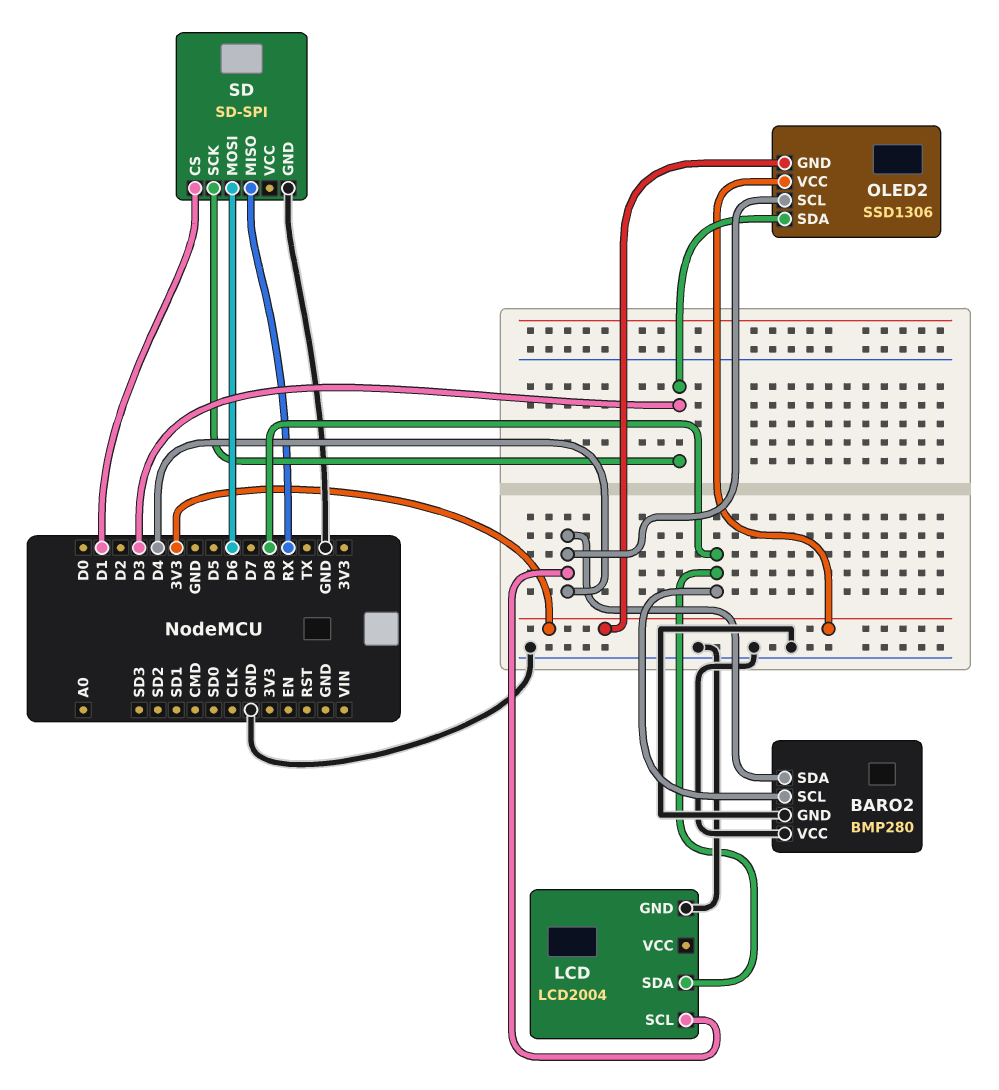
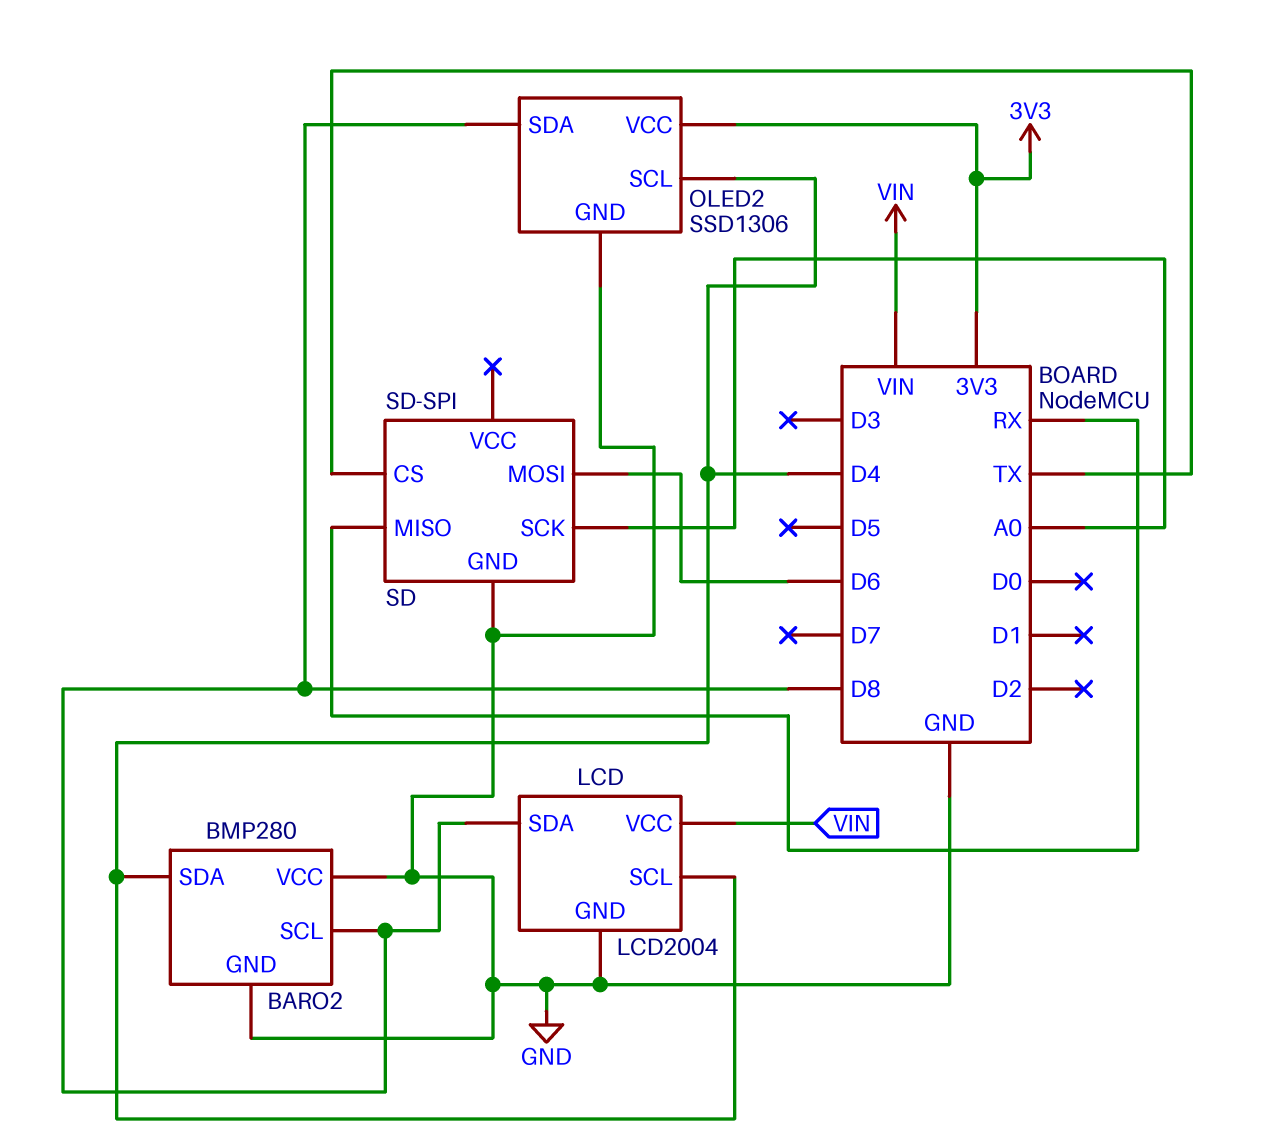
LCD pin VCC: none -> VIN
OLED2 pin GND: 3V3 -> GND
OLED2 pin SDA: D3 -> D8
SD pin CS: D1 -> TX
SD pin SCK: D3 -> A0

